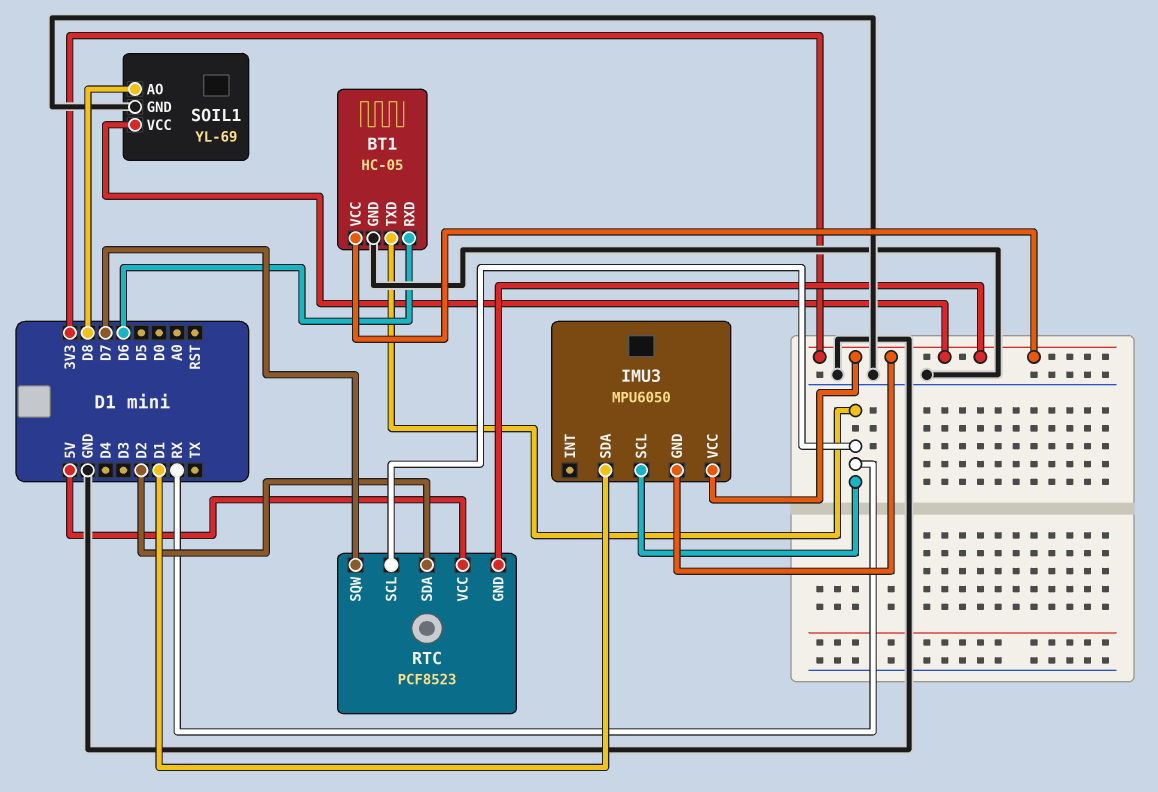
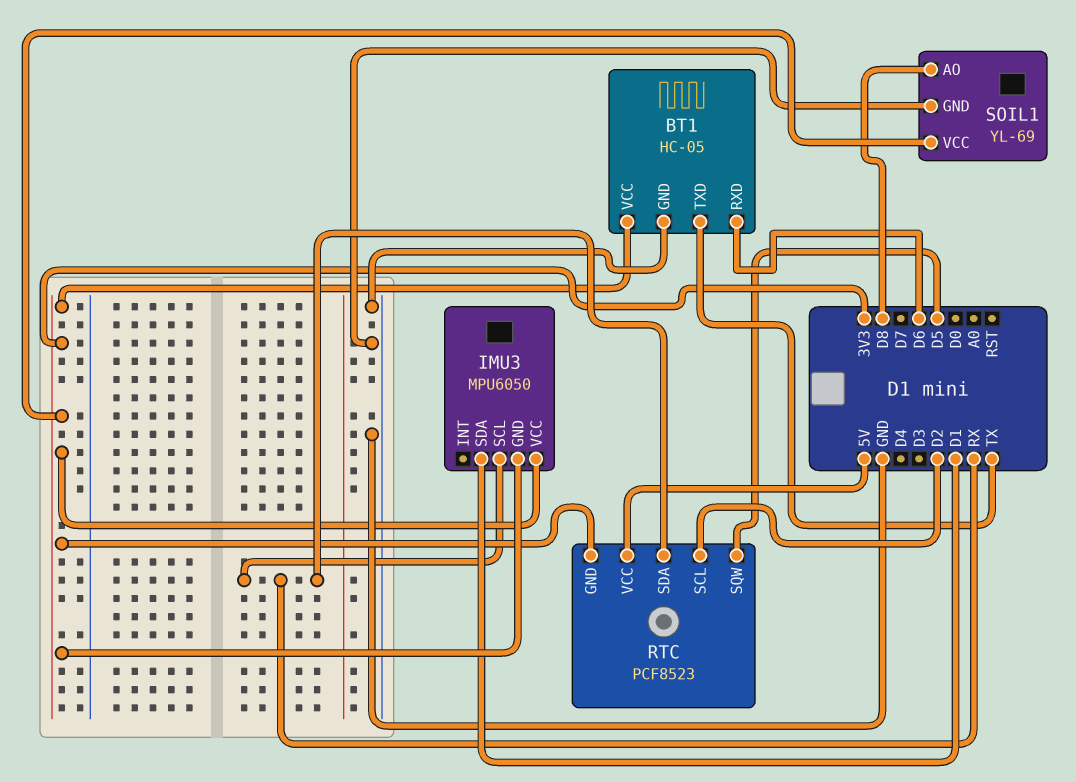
BT1 pin TXD: RX -> TX
RTC pin SCL: RX -> D2
RTC pin SDA: D2 -> RX
RTC pin SQW: D7 -> D5

